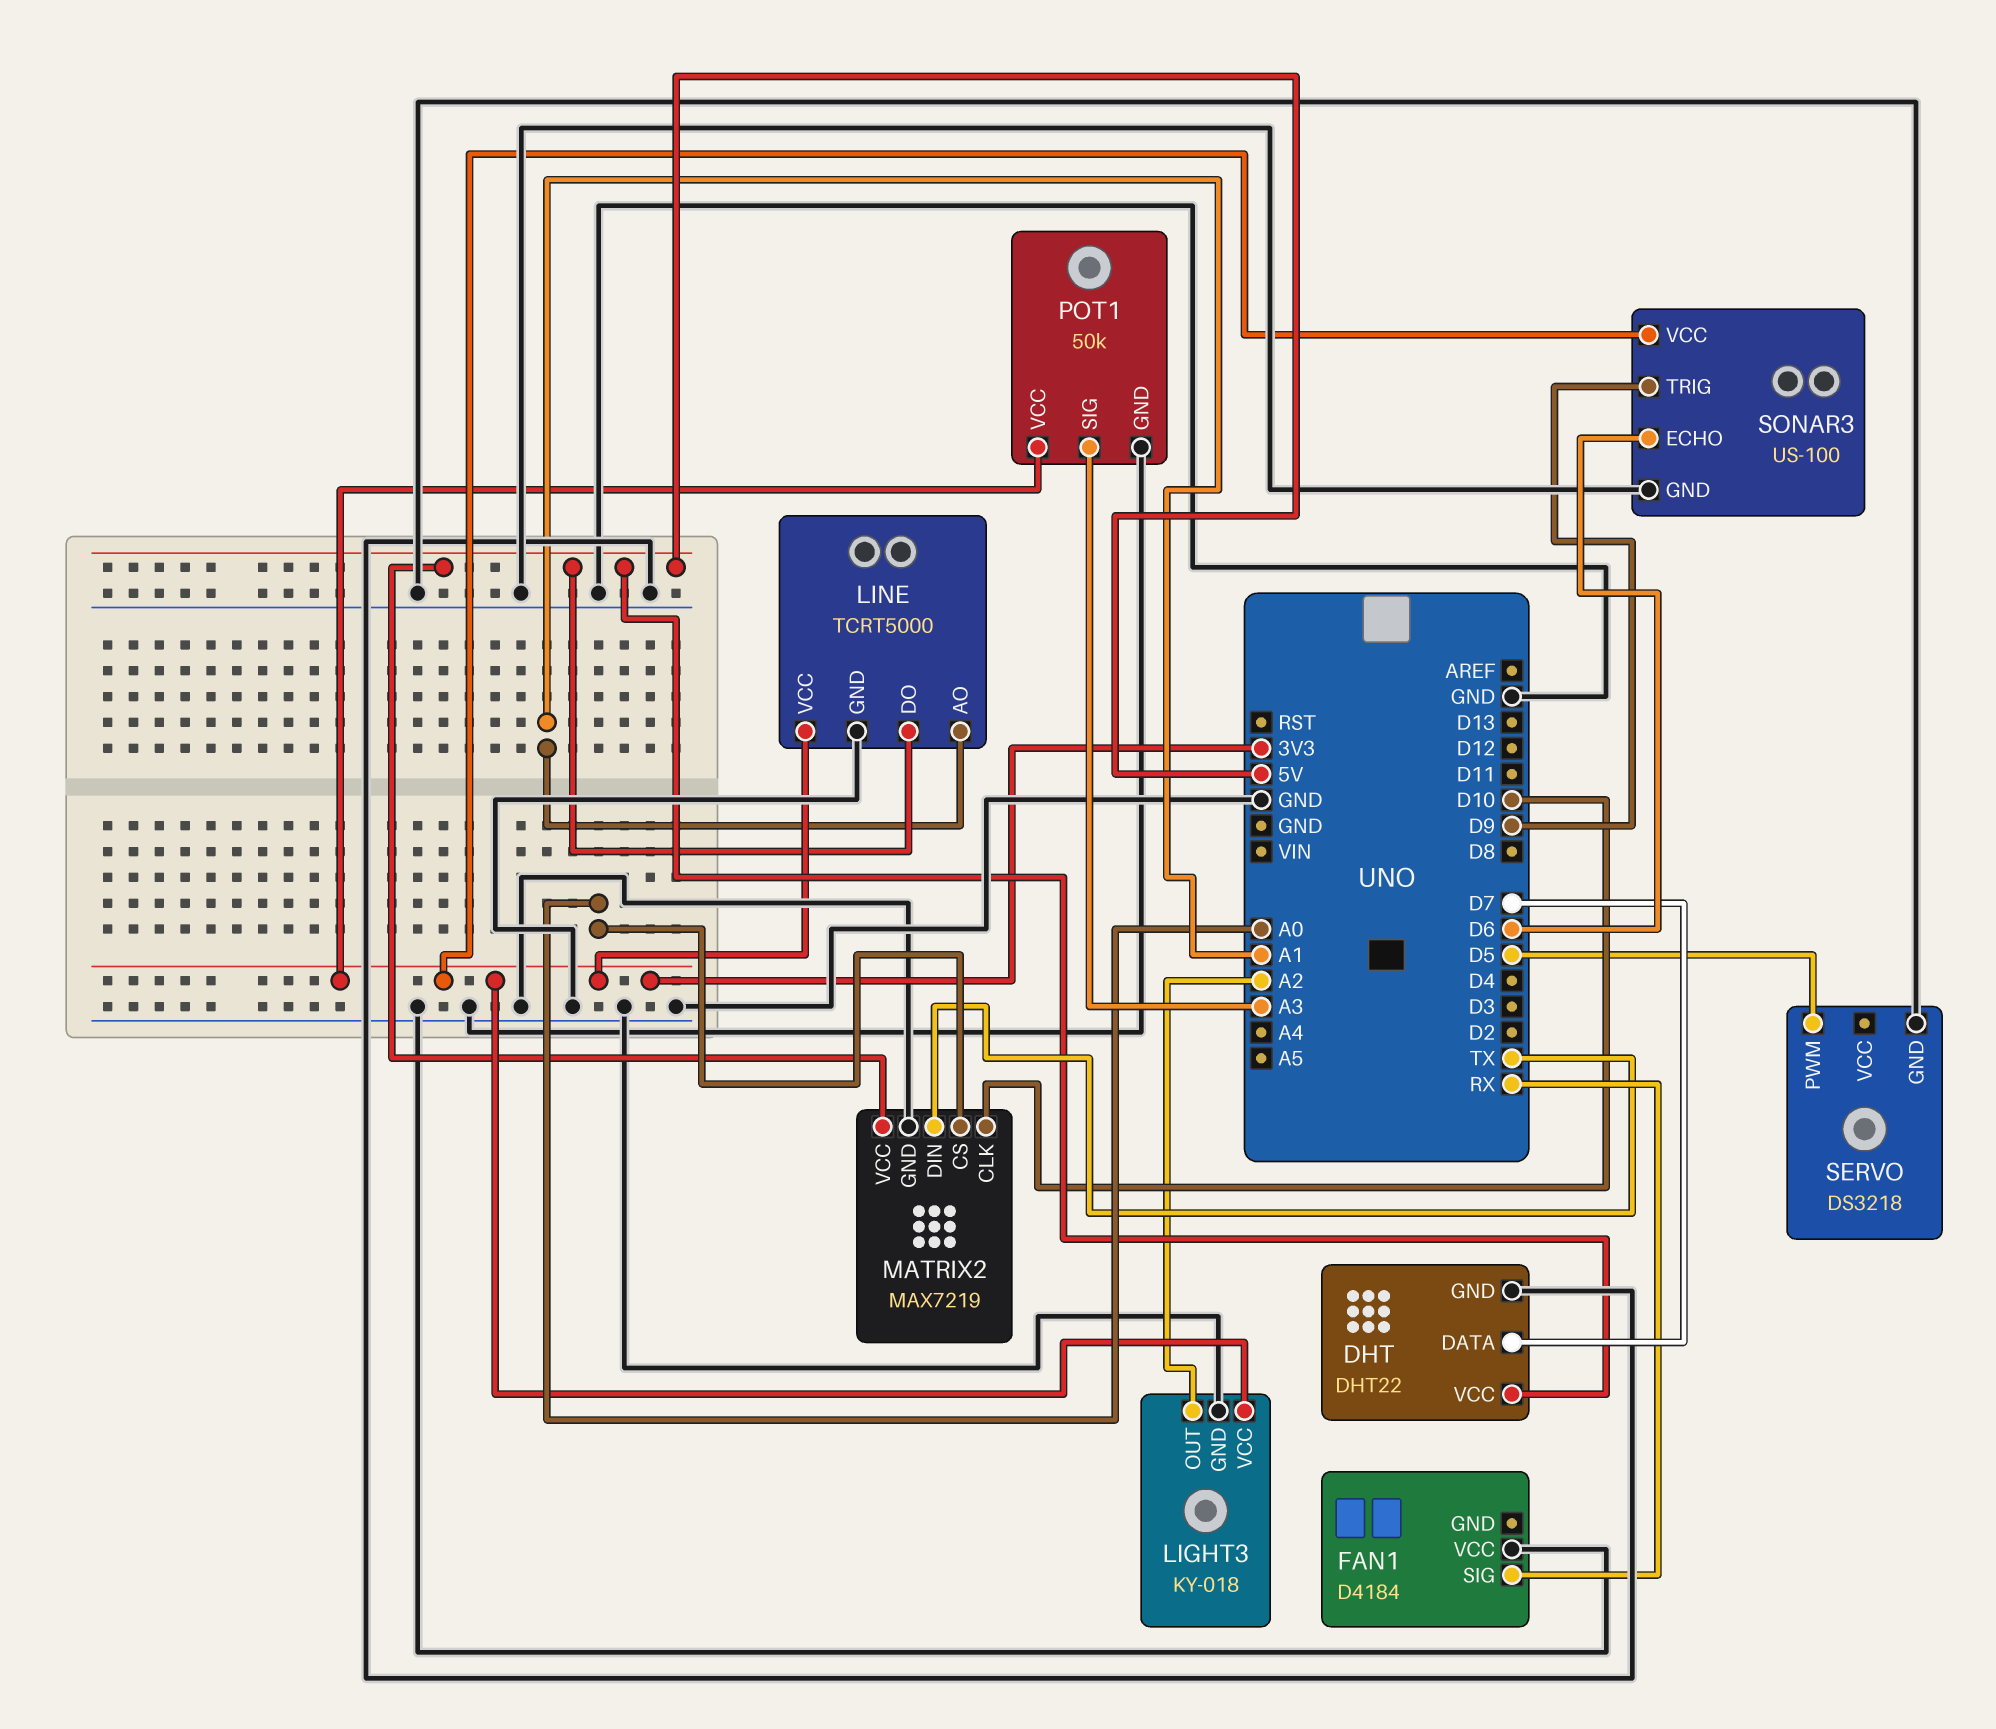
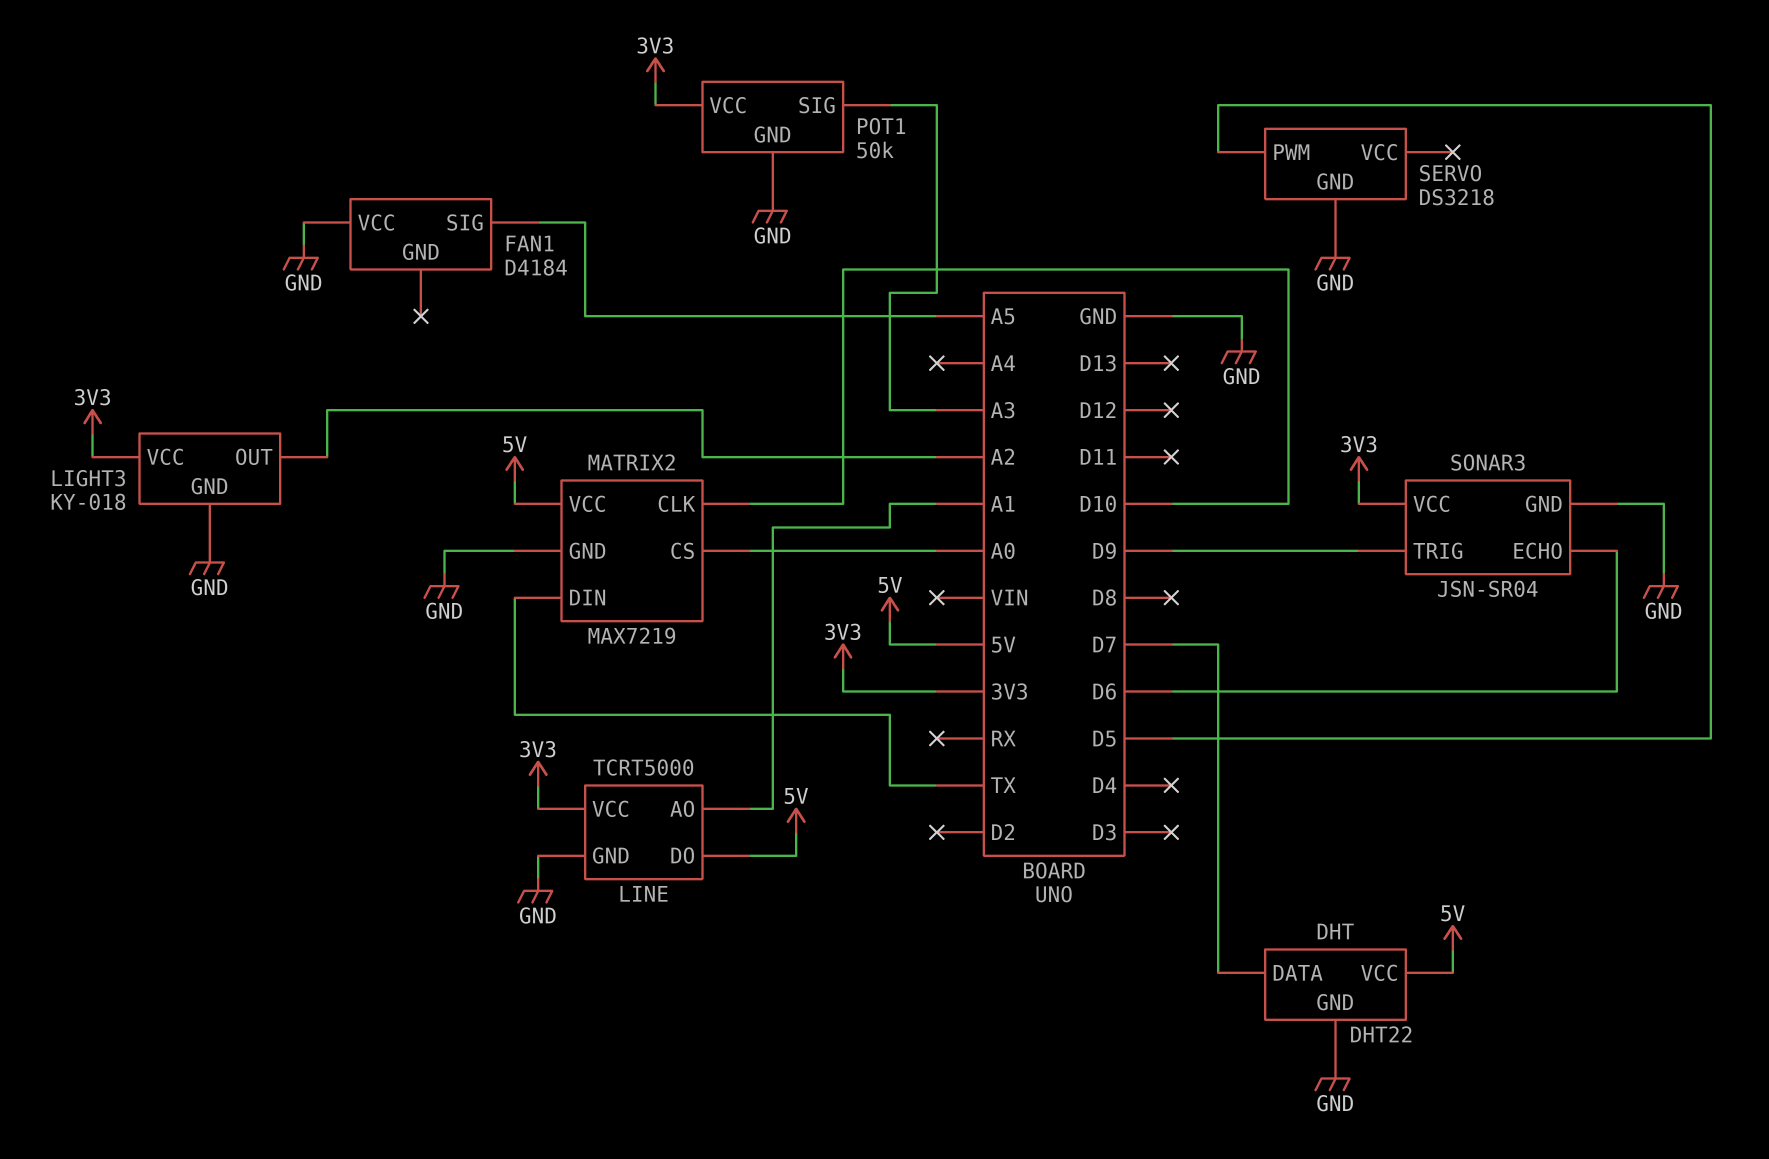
FAN1 pin SIG: RX -> A5
SONAR3: US-100 -> JSN-SR04

